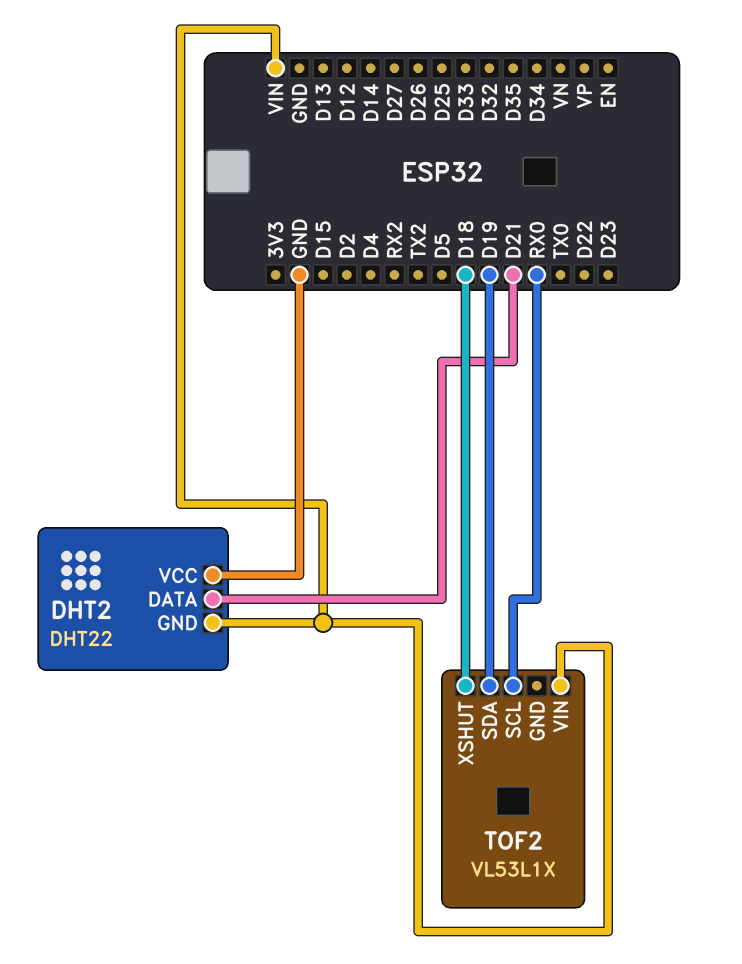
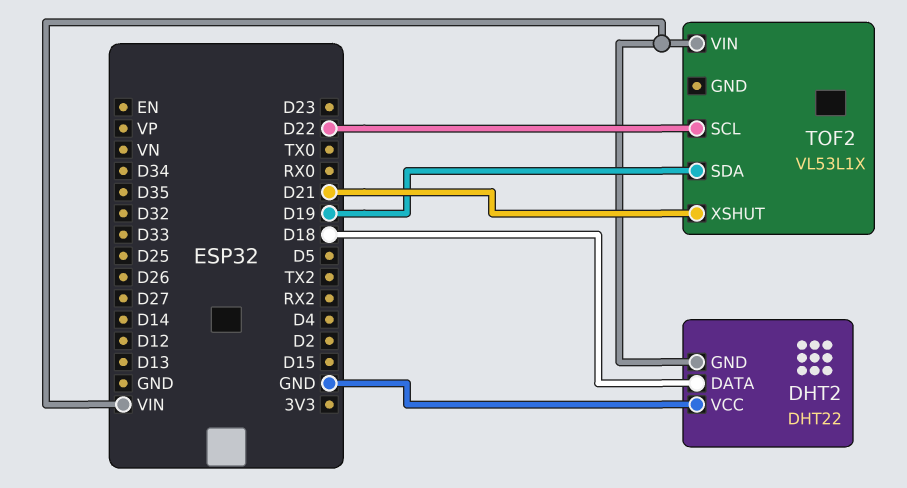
DHT2 pin DATA: D21 -> D18
TOF2 pin SCL: RX0 -> D22
TOF2 pin XSHUT: D18 -> D21

